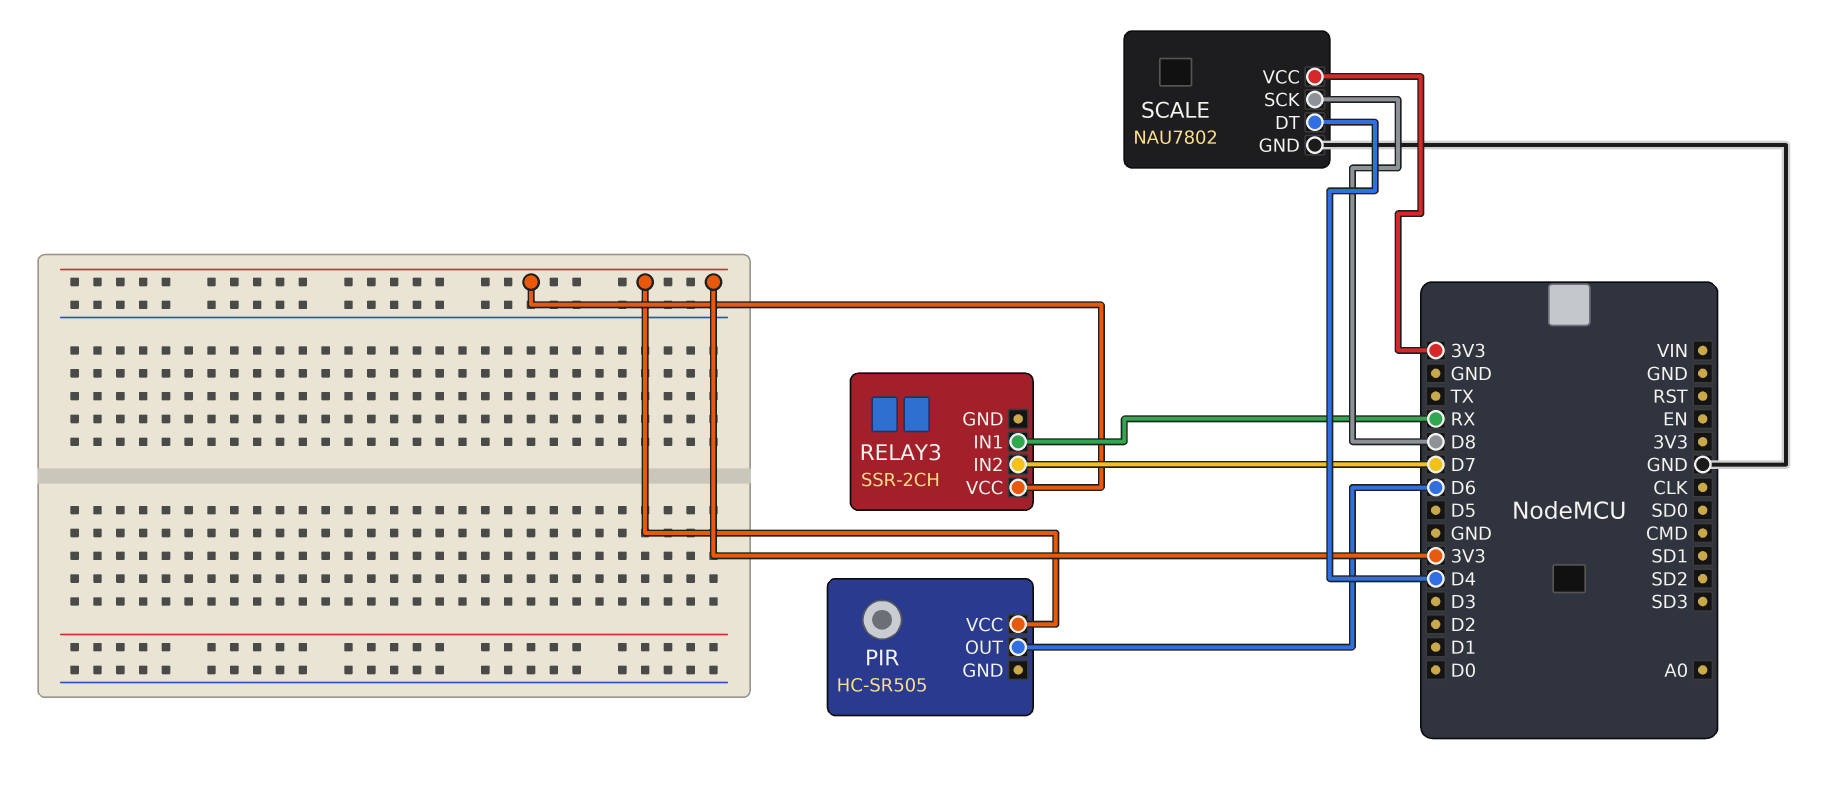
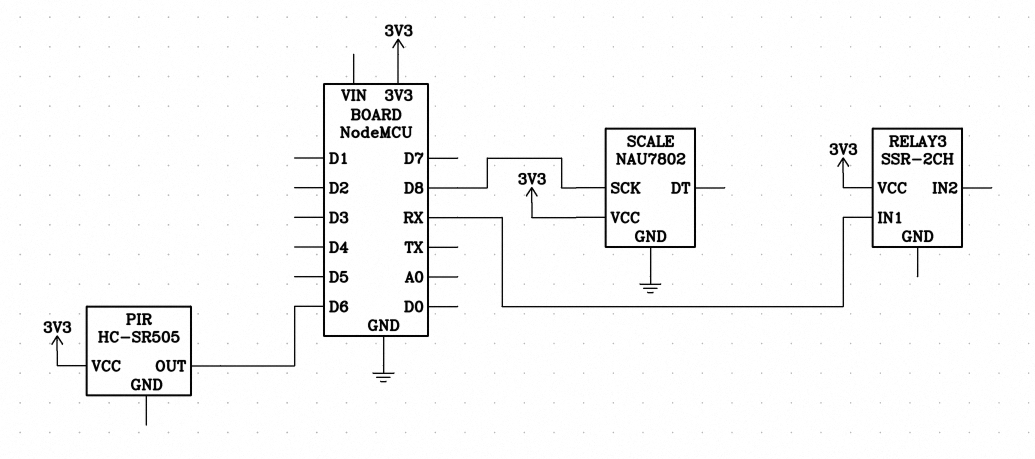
RELAY3 pin IN2: D7 -> none
SCALE pin DT: D4 -> none

